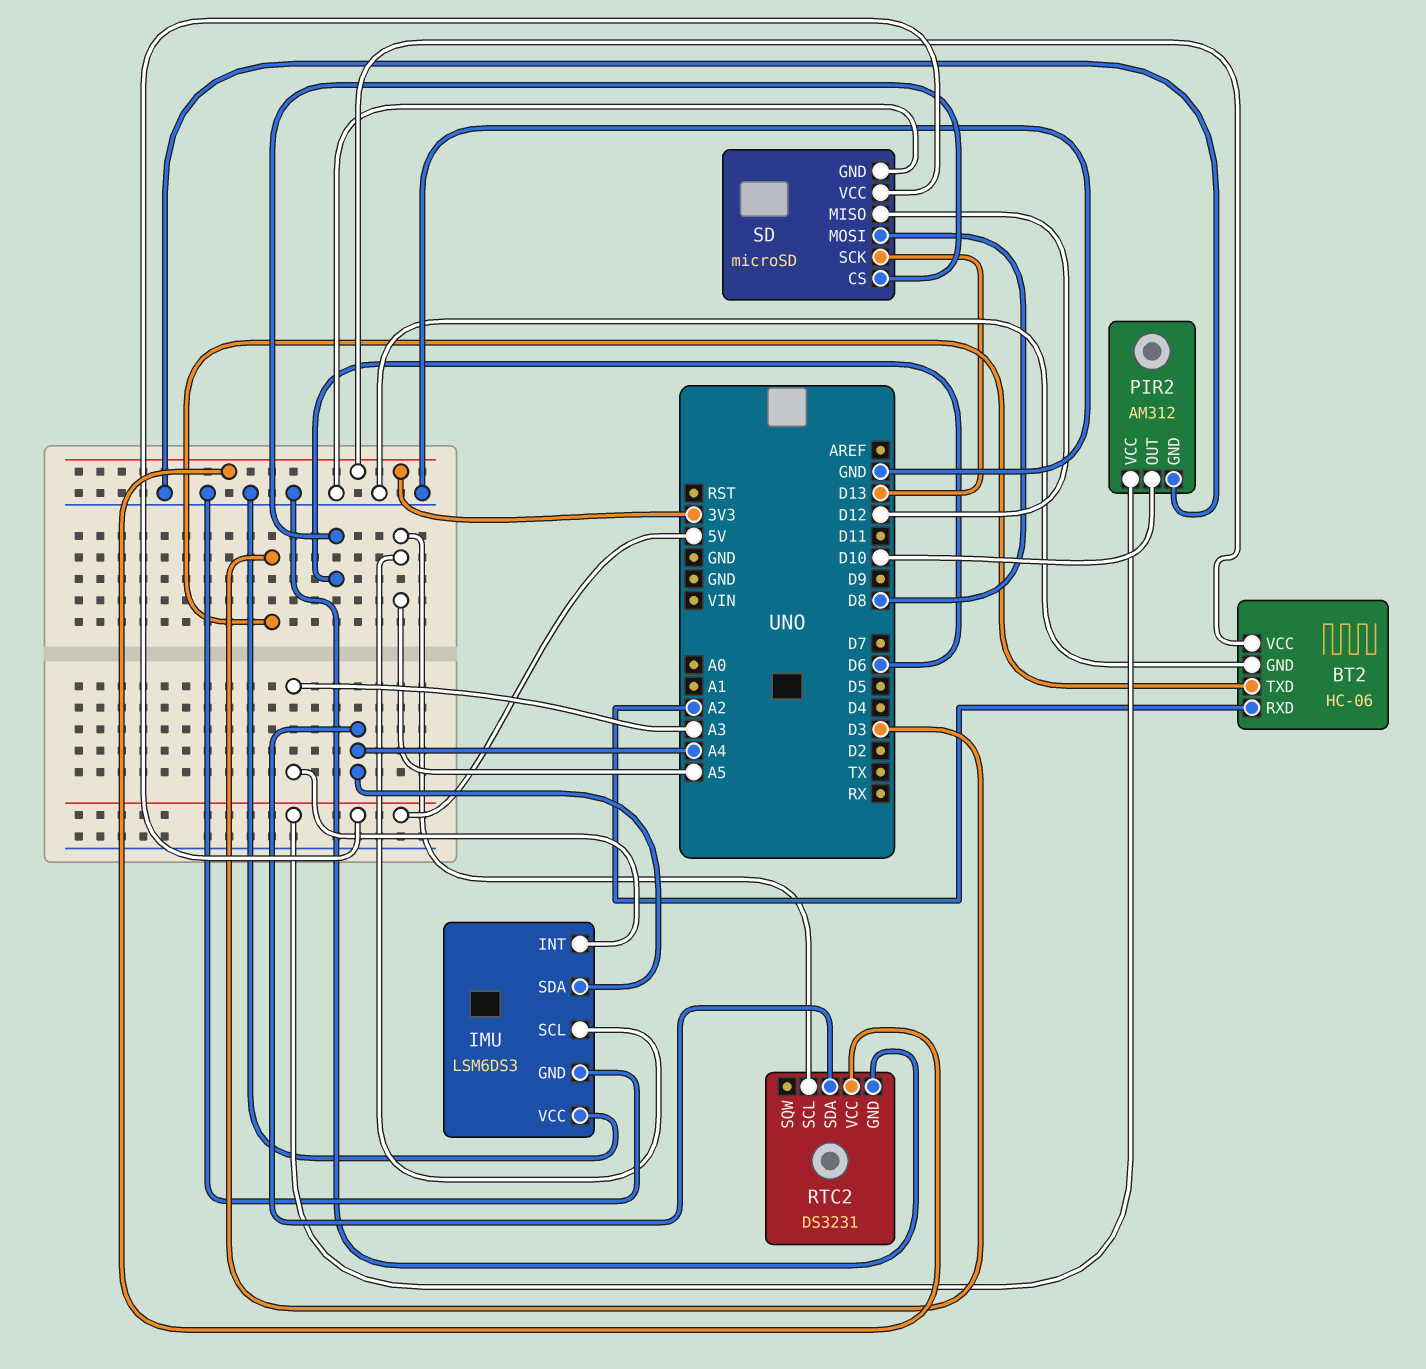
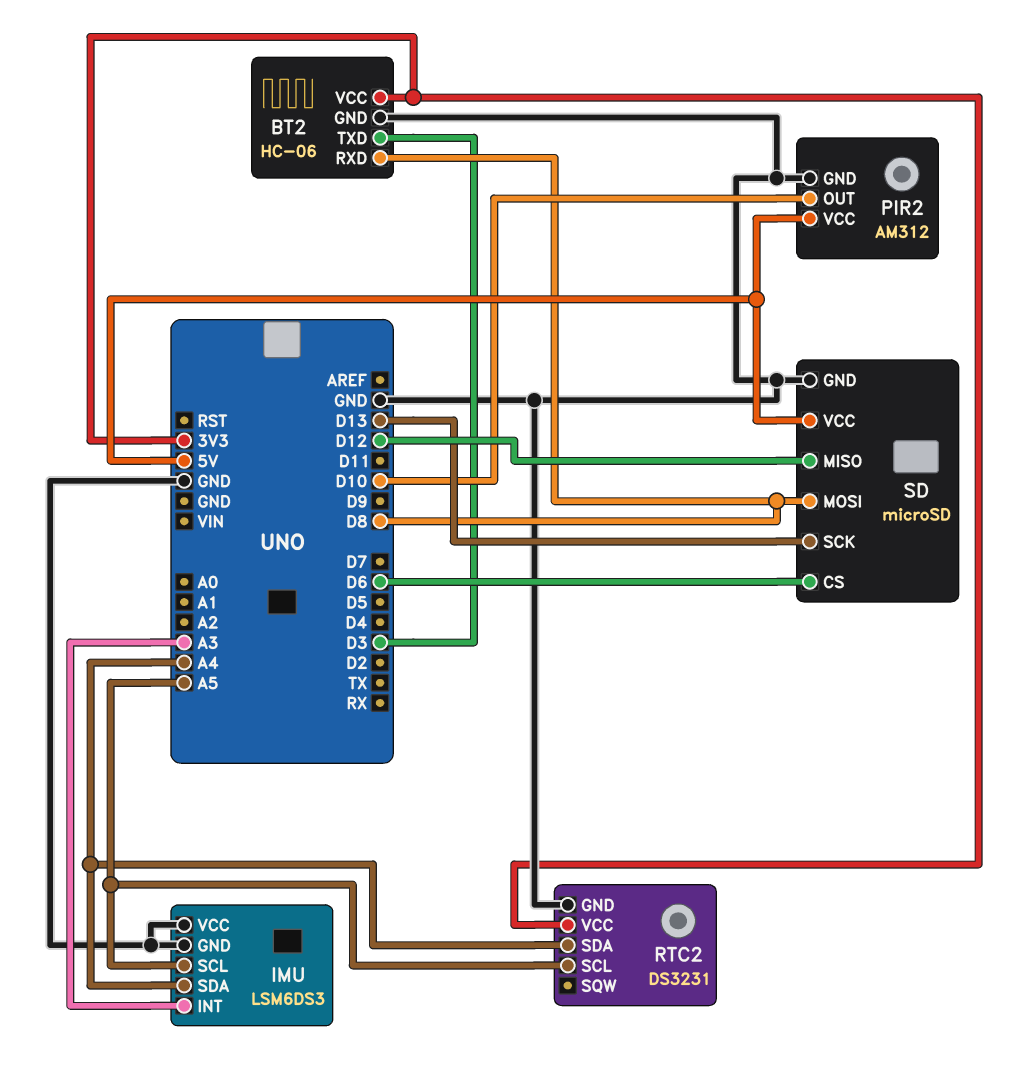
BT2 pin RXD: A2 -> D8

